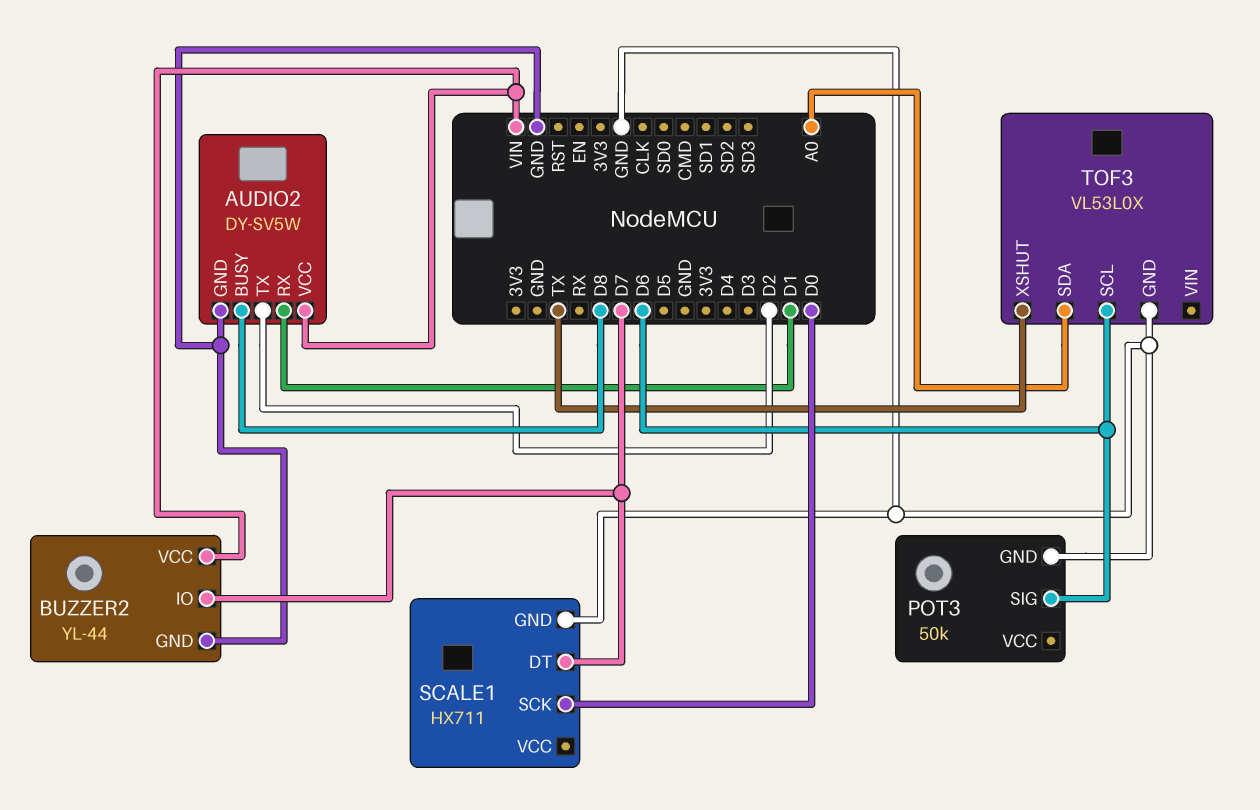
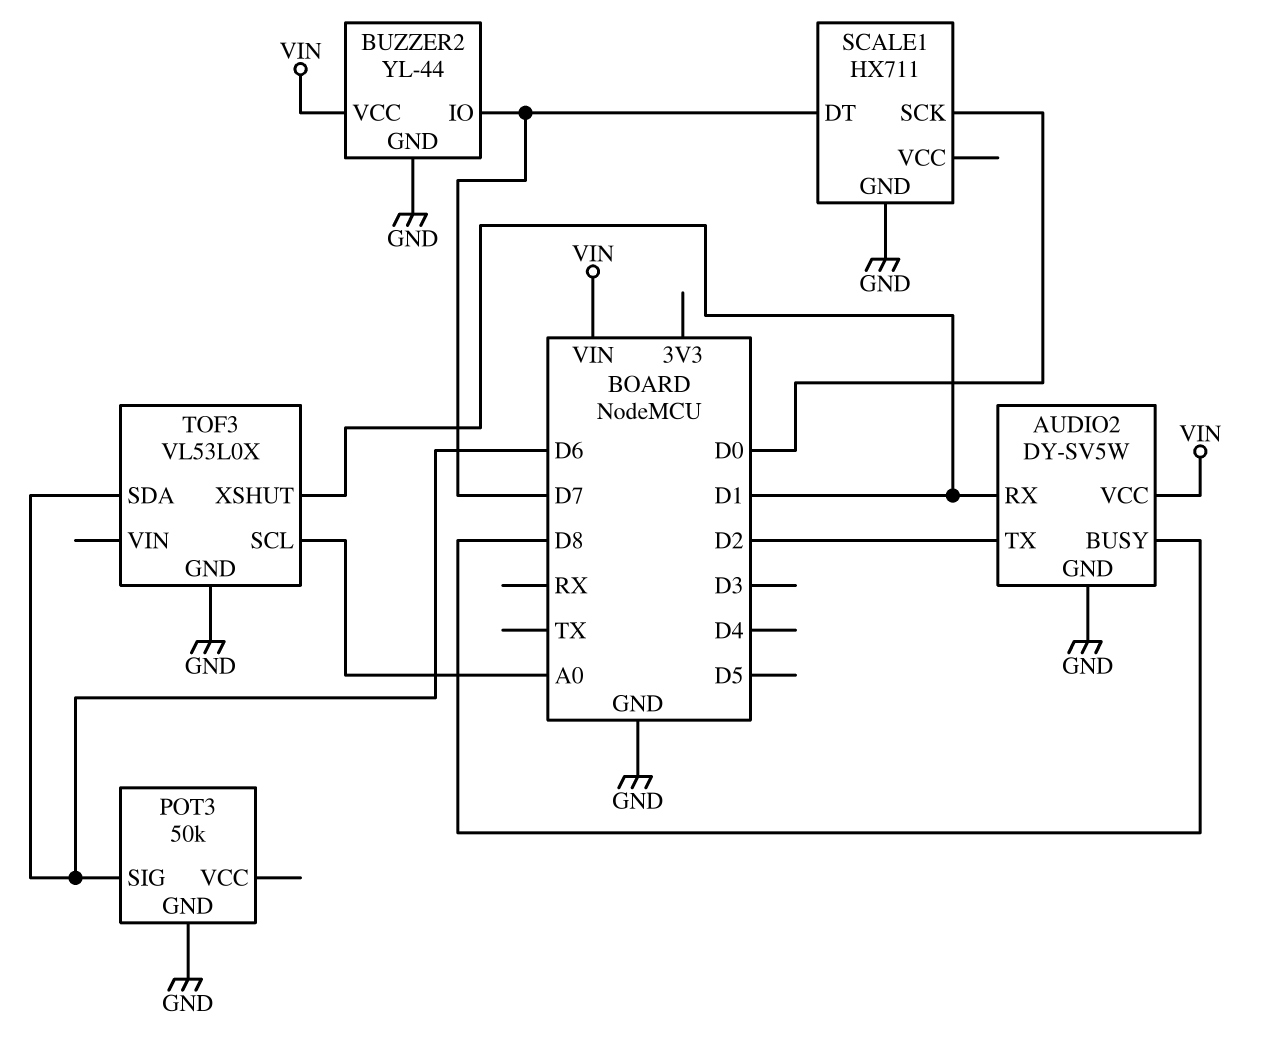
TOF3 pin SCL: D6 -> A0
TOF3 pin SDA: A0 -> D6
TOF3 pin XSHUT: TX -> D1

